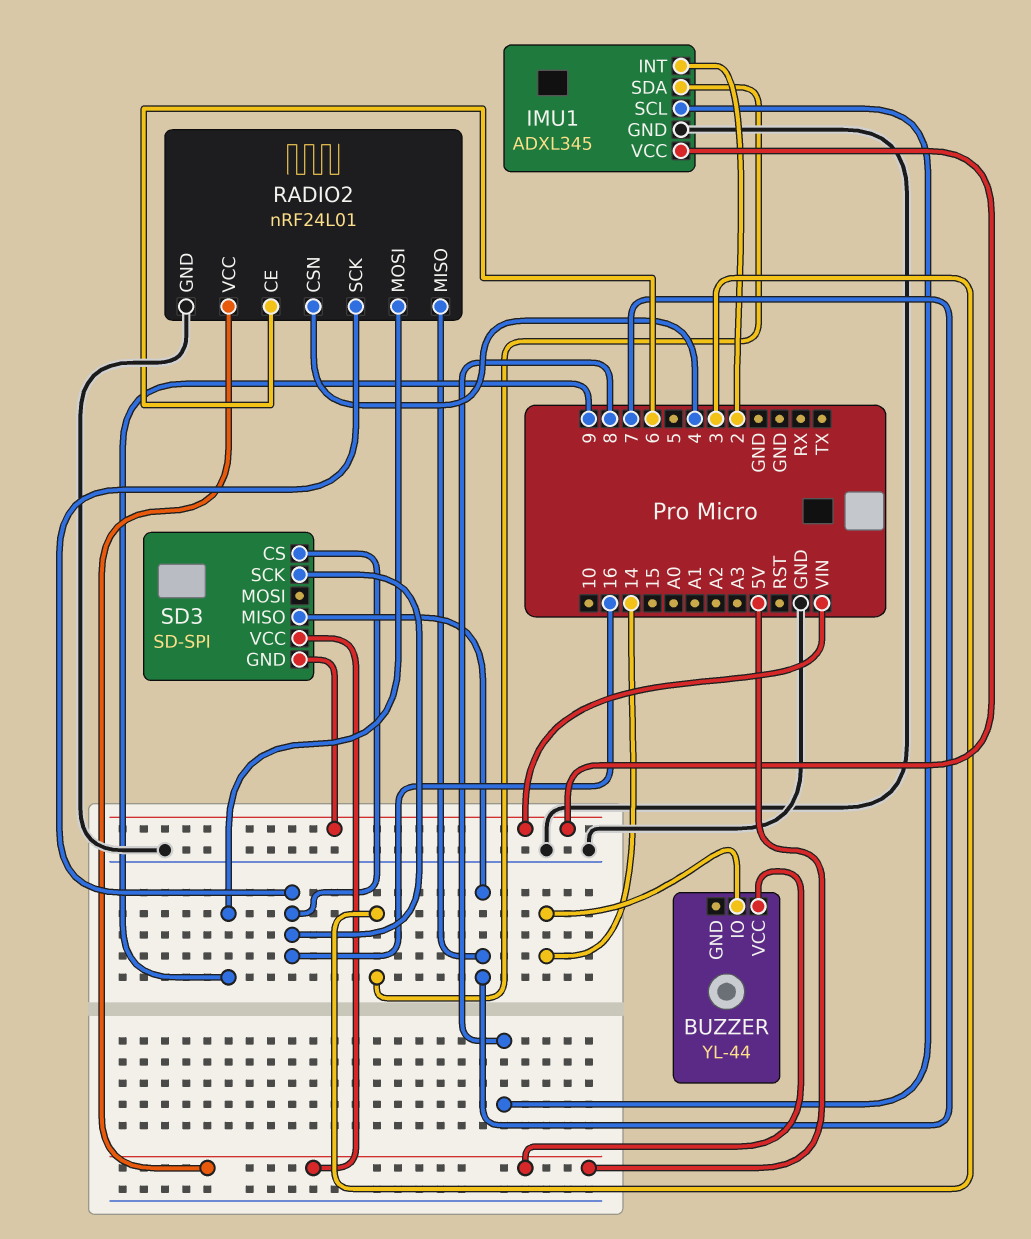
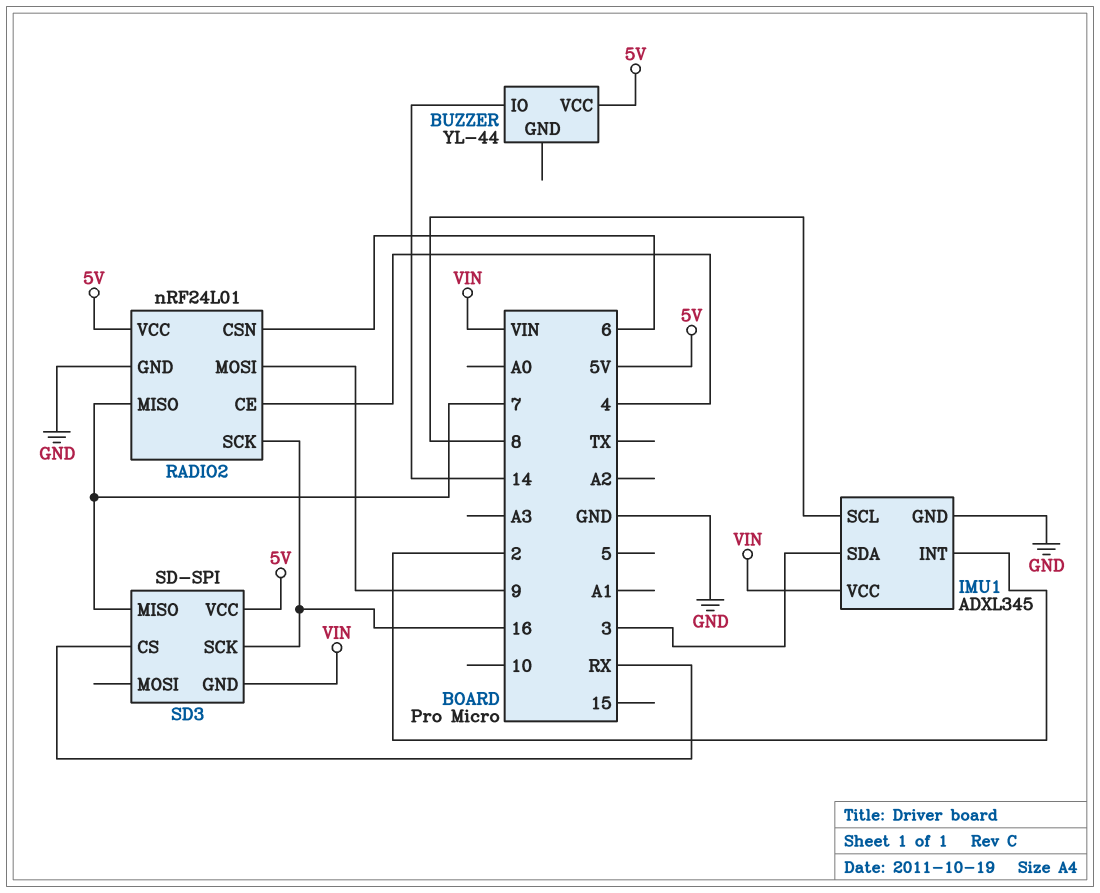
RADIO2 pin CE: 6 -> 4
RADIO2 pin CSN: 4 -> 6
SD3 pin CS: 16 -> RX

